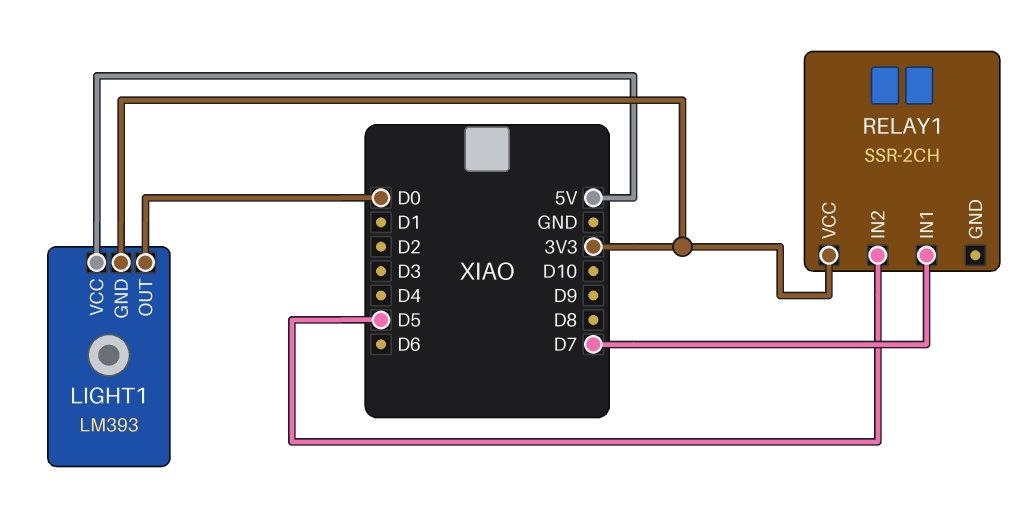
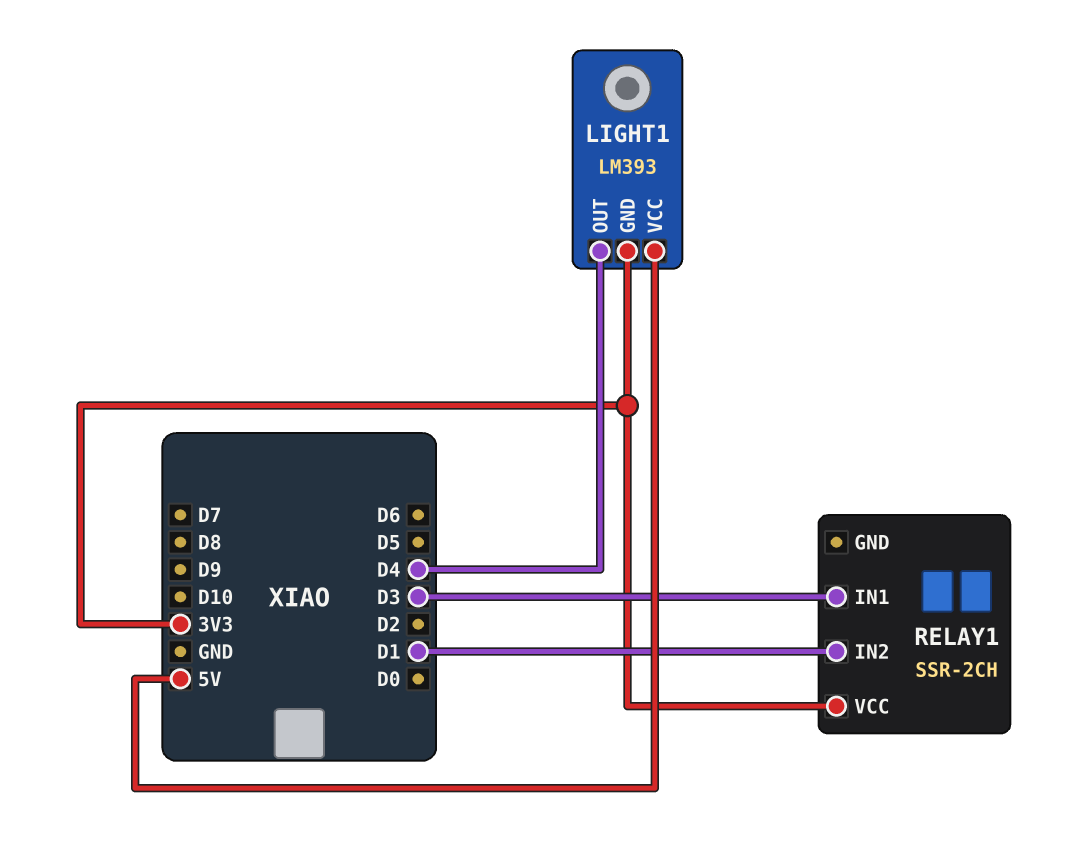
LIGHT1 pin OUT: D0 -> D4
RELAY1 pin IN1: D7 -> D3
RELAY1 pin IN2: D5 -> D1

